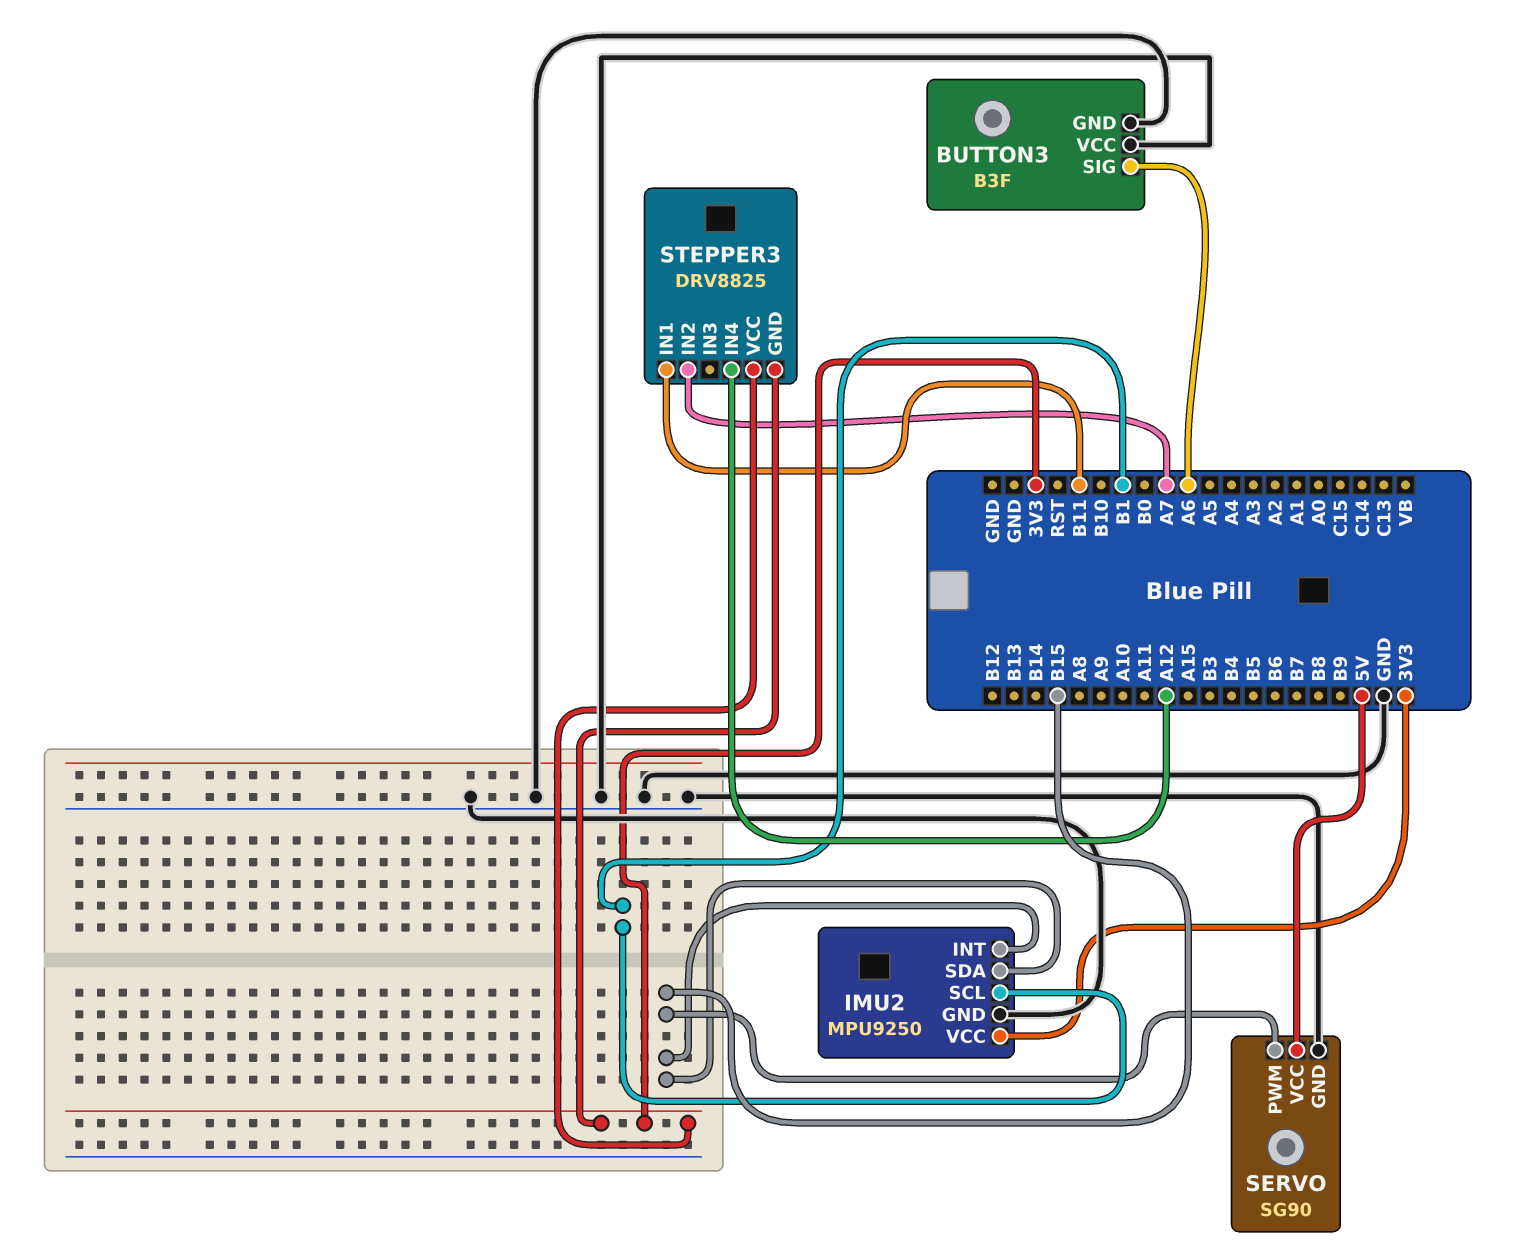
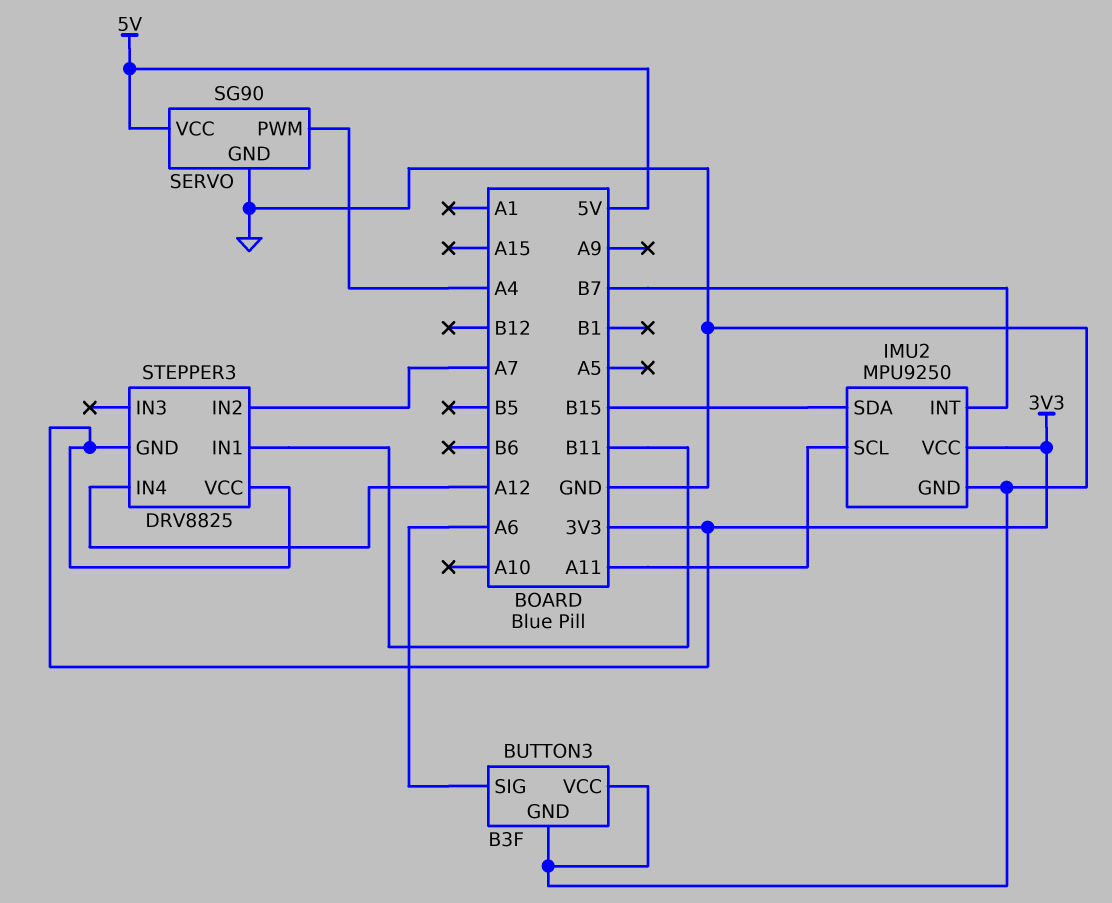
IMU2 pin INT: B15 -> B7
IMU2 pin SCL: B1 -> A11
SERVO pin PWM: B15 -> A4

